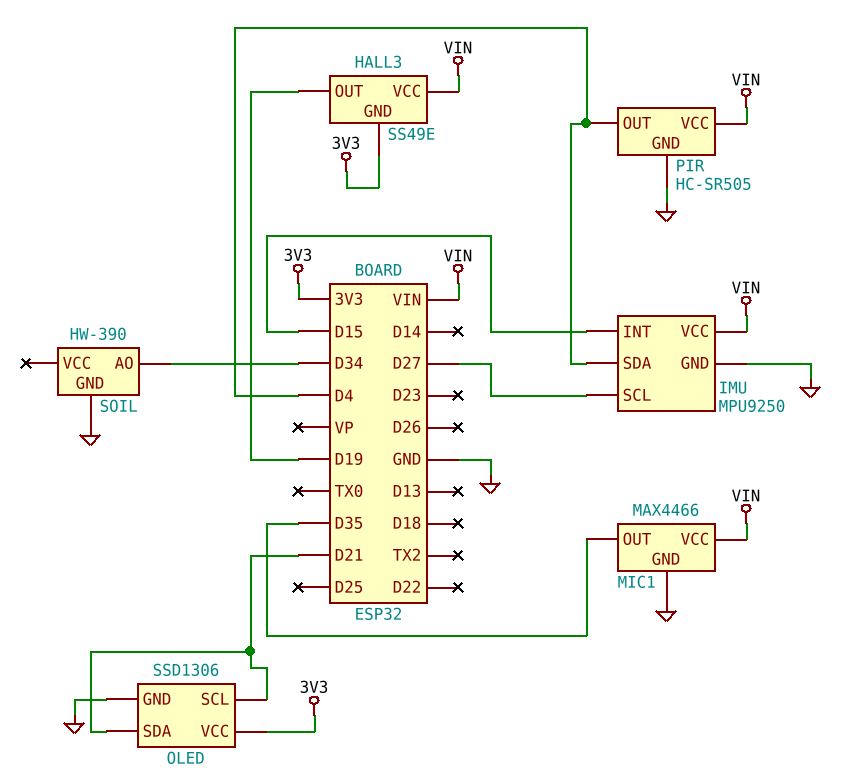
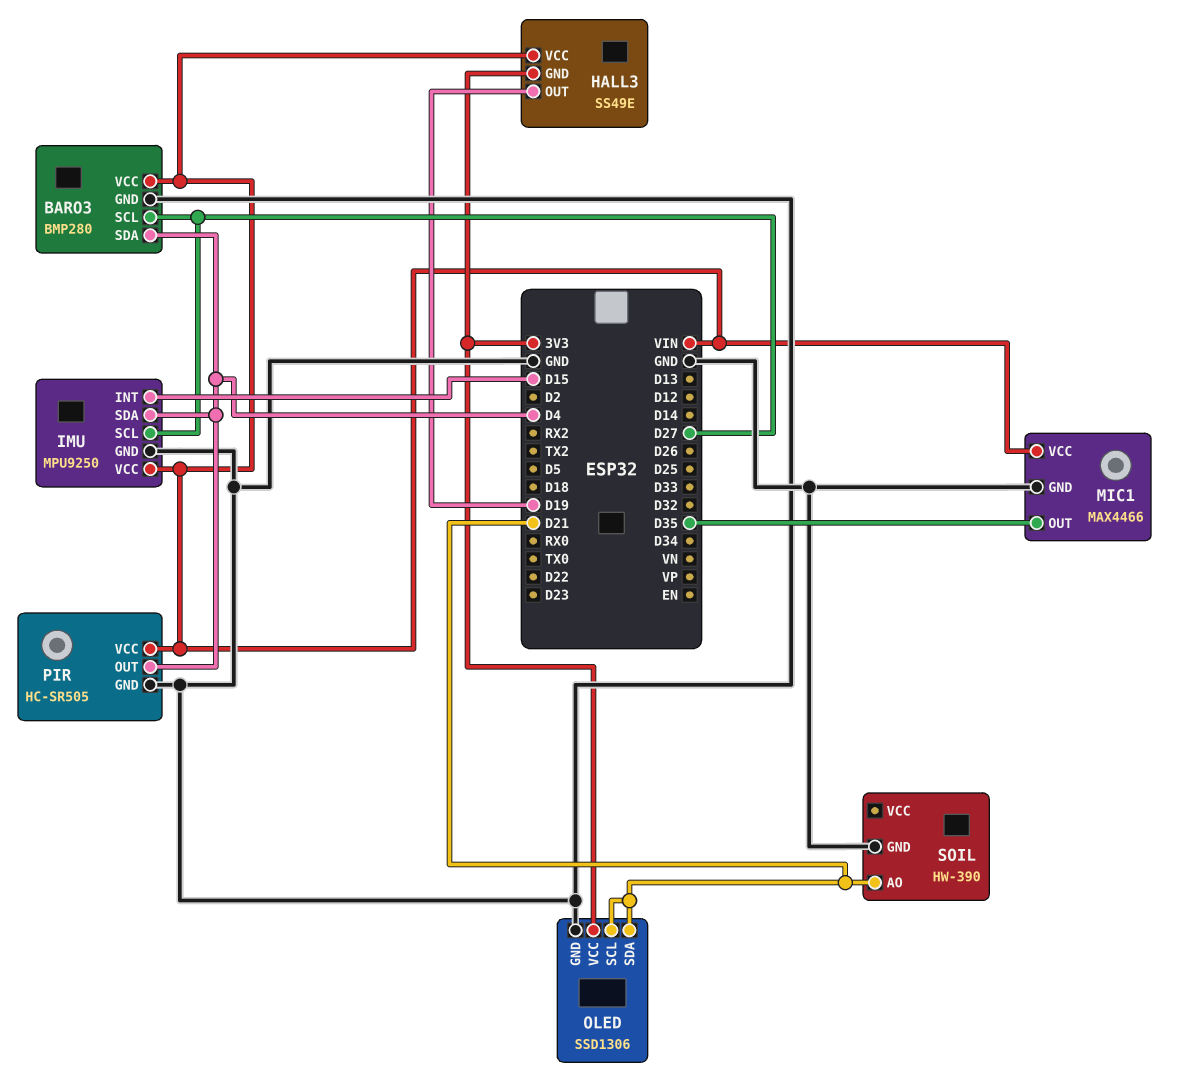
BARO3: none -> BMP280
BARO3 pin GND: none -> GND
BARO3 pin SCL: none -> D27
BARO3 pin SDA: none -> D4
BARO3 pin VCC: none -> VIN
SOIL pin AO: D34 -> D21

